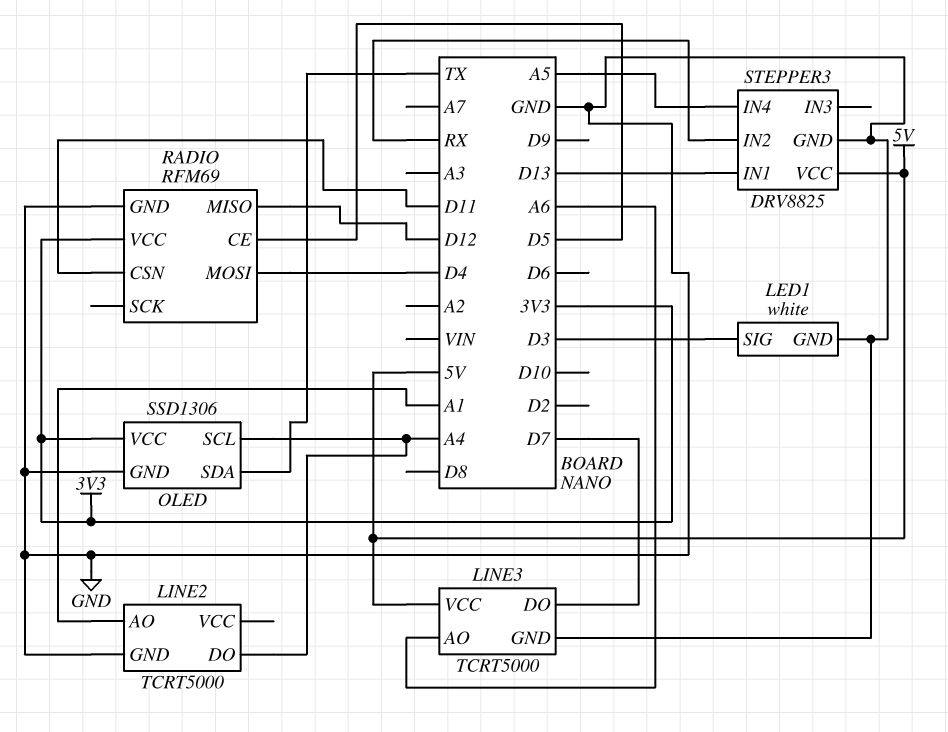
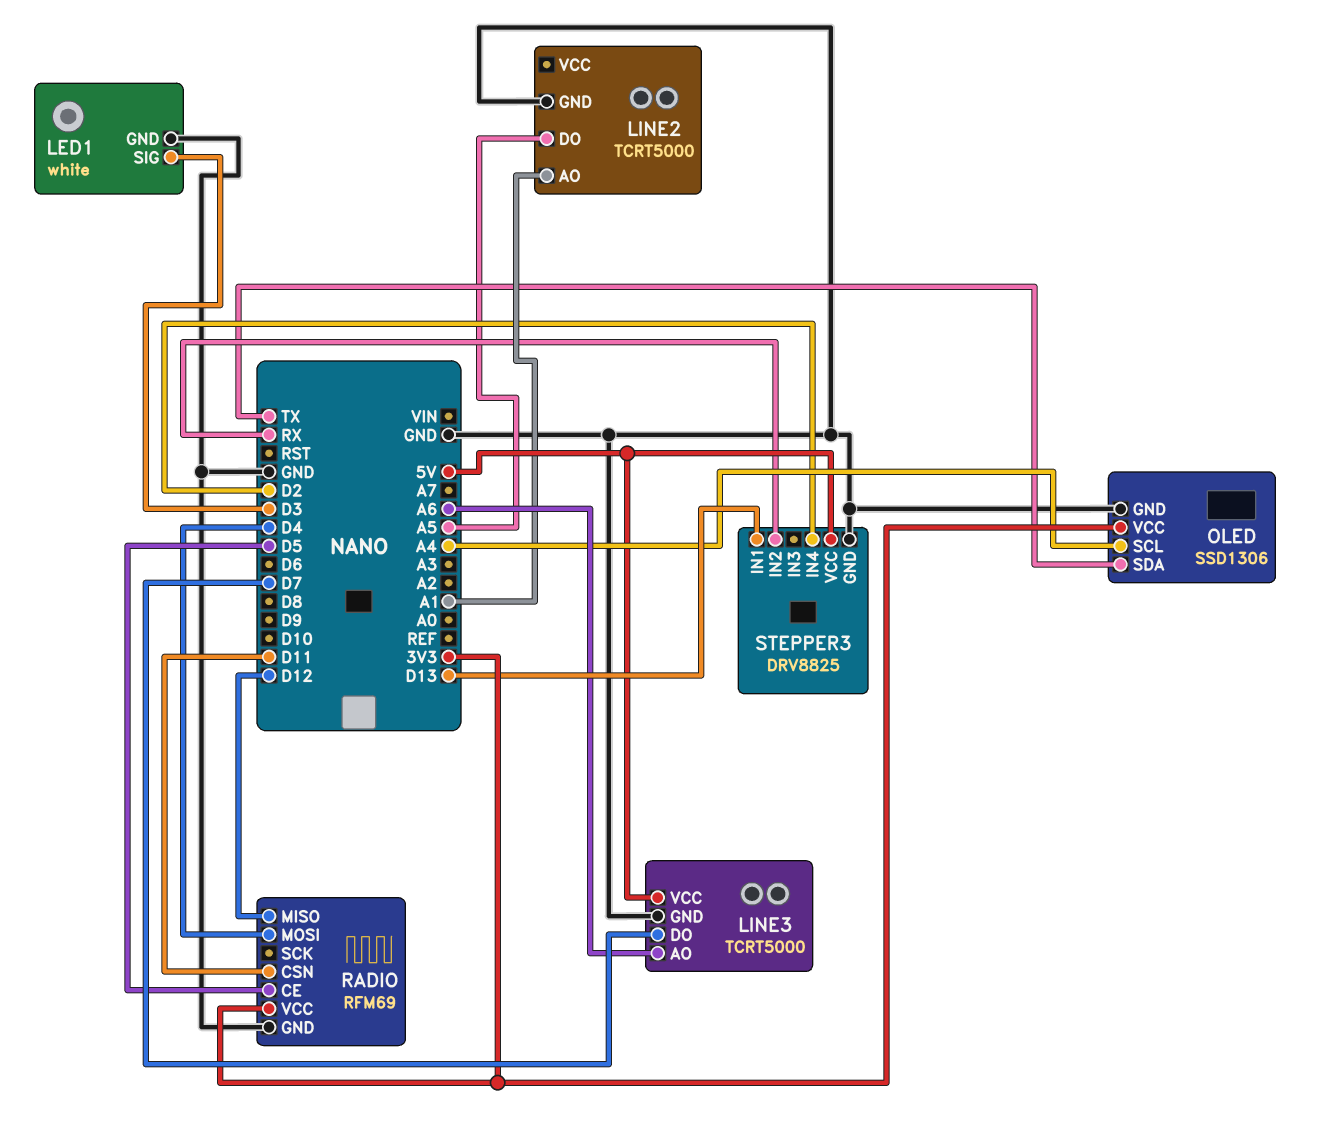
LINE2 pin DO: A4 -> A5
STEPPER3 pin IN4: A5 -> D2

